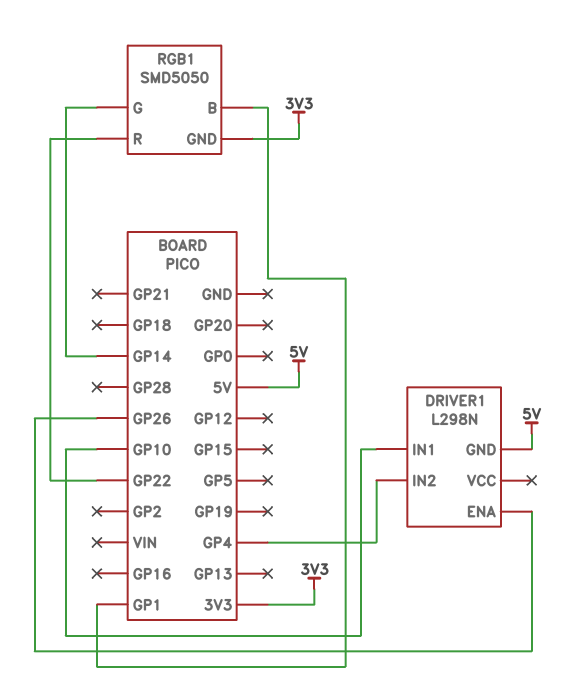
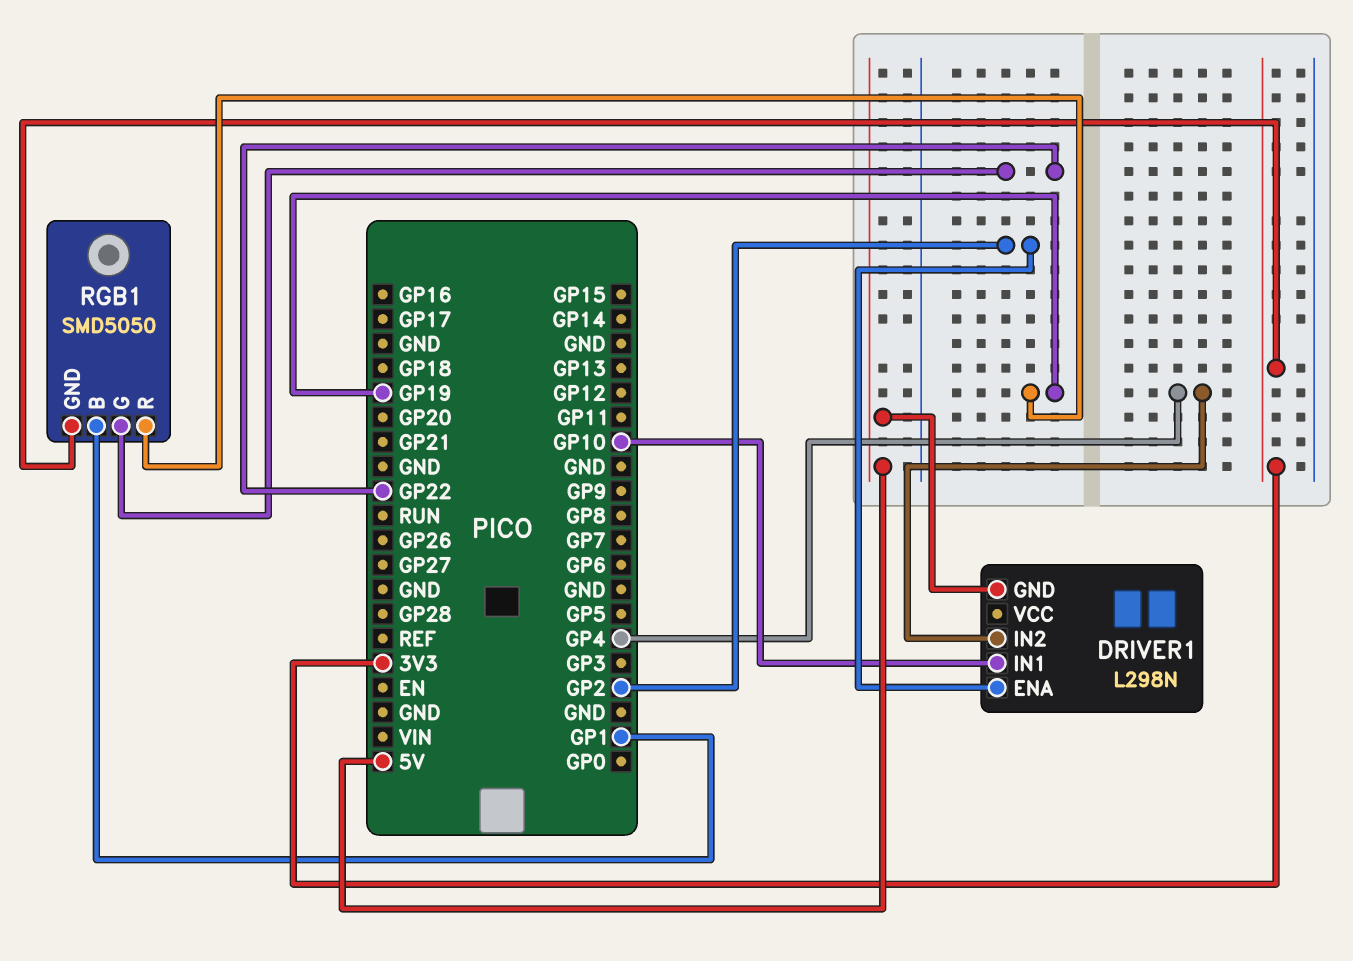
DRIVER1 pin ENA: GP26 -> GP2
RGB1 pin G: GP14 -> GP22
RGB1 pin R: GP22 -> GP19

